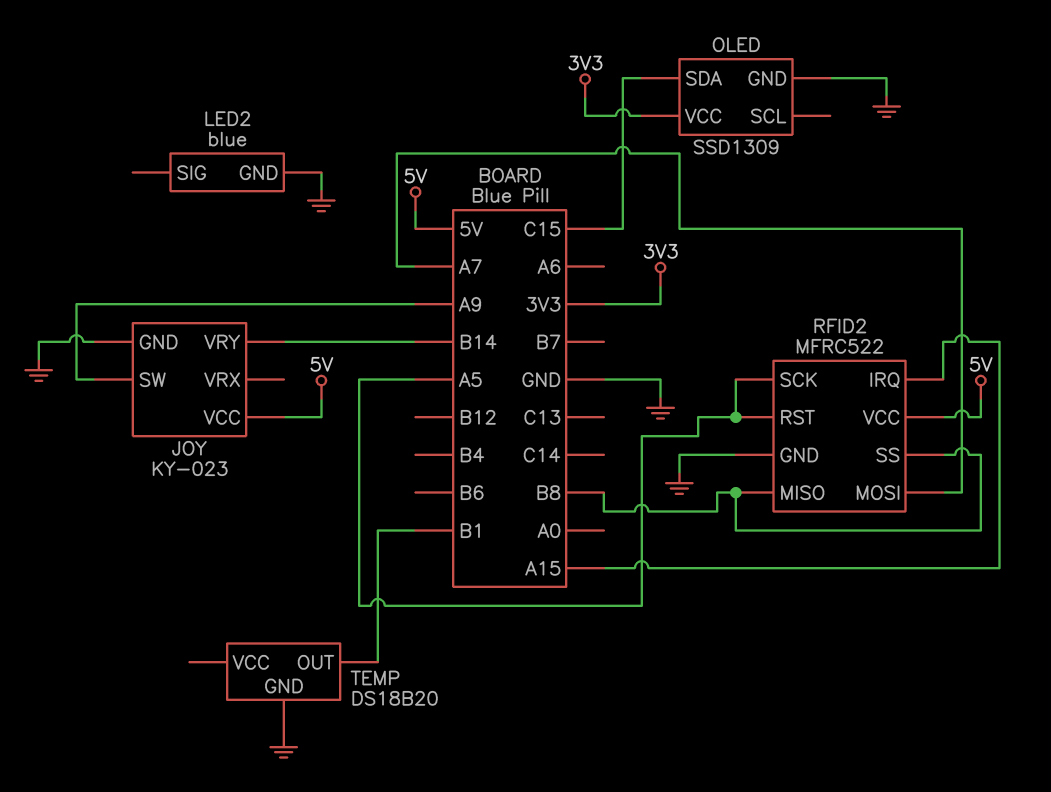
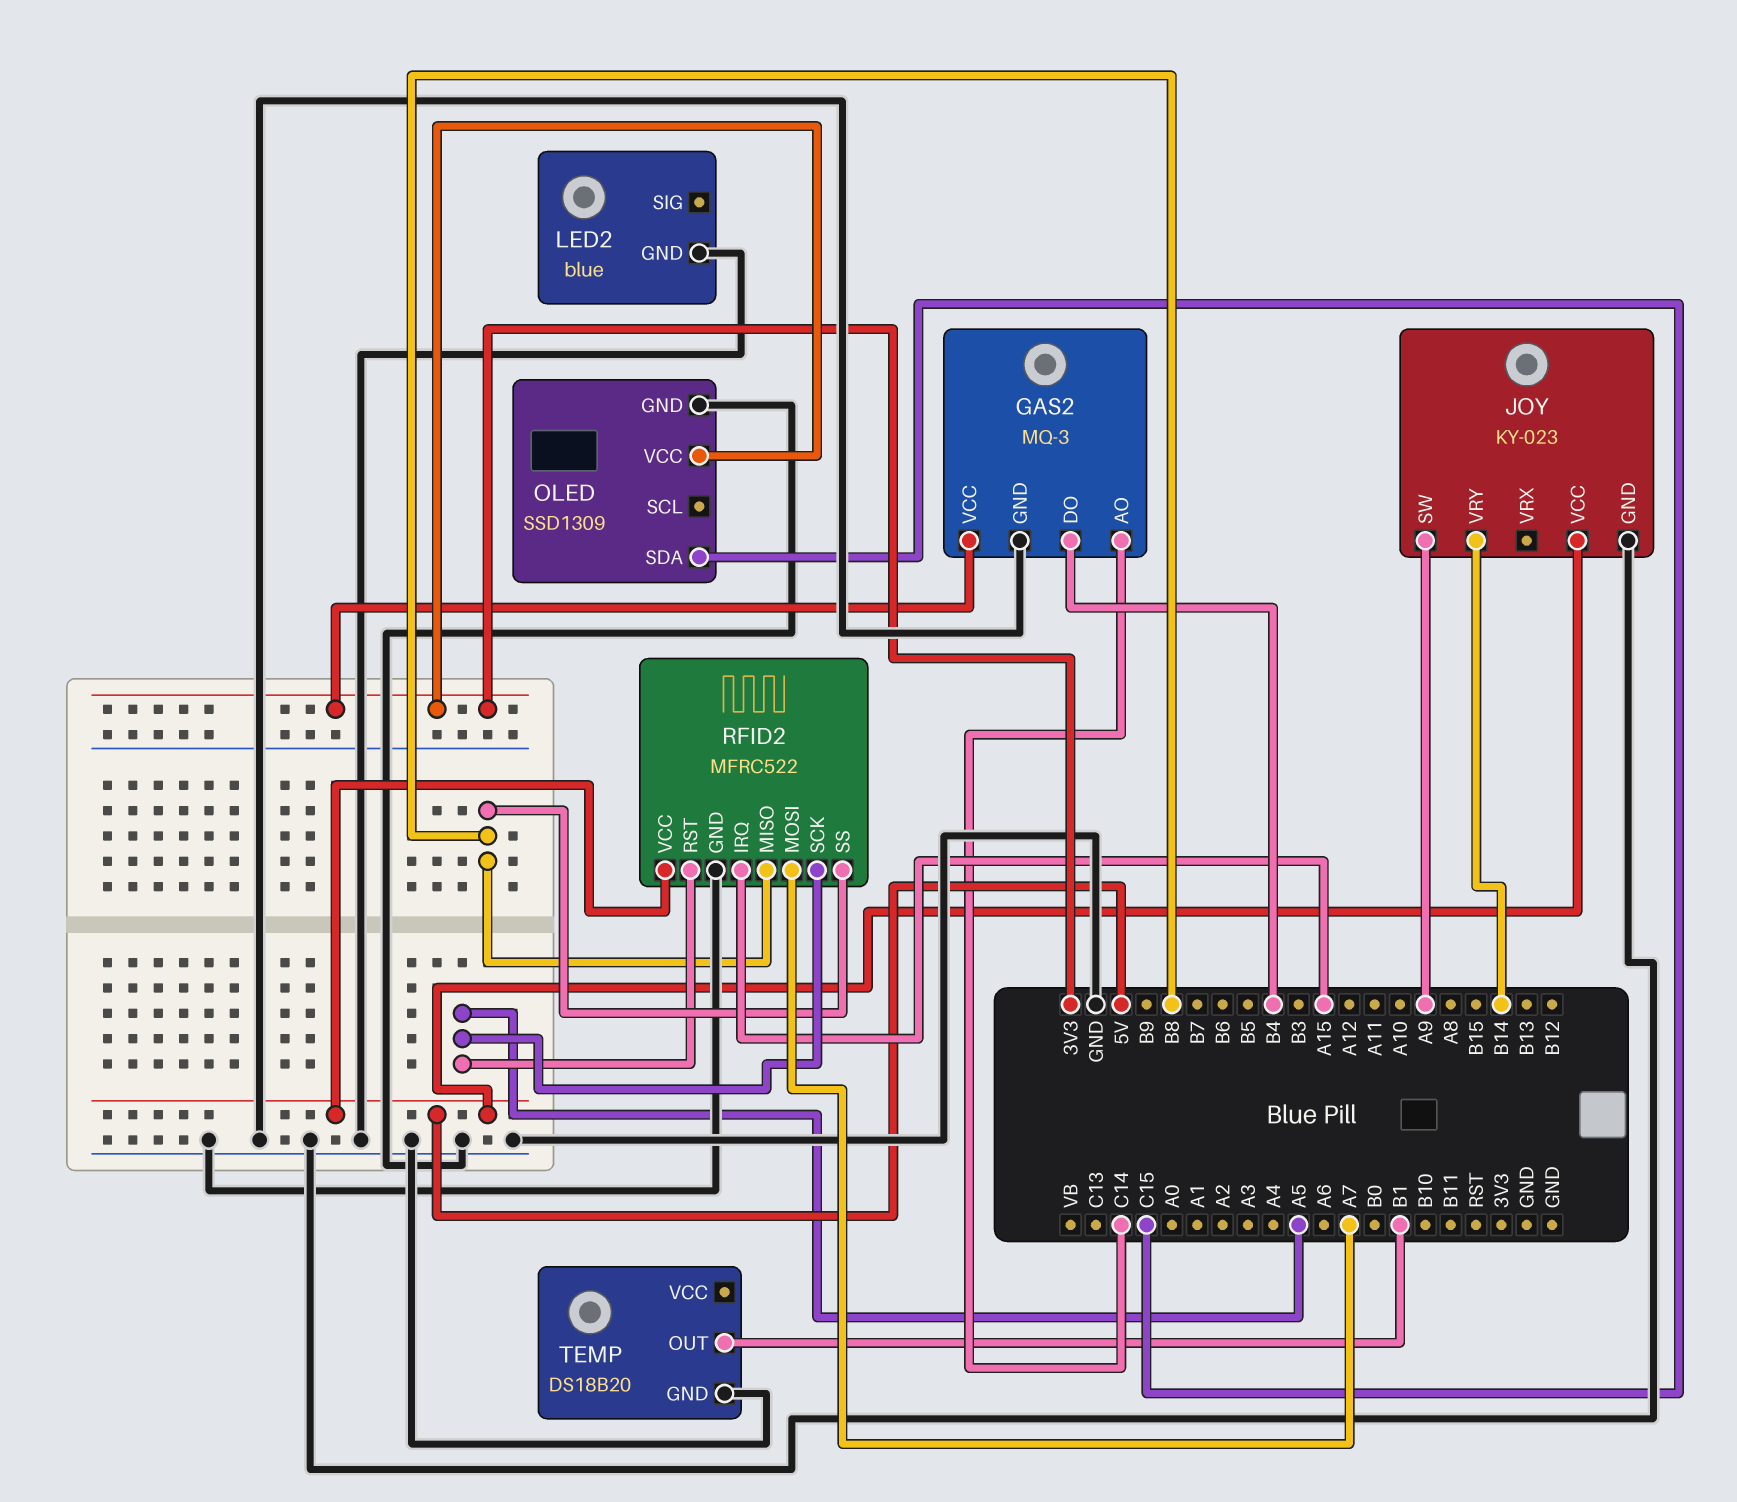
GAS2: none -> MQ-3
GAS2 pin AO: none -> C14
GAS2 pin DO: none -> B4
GAS2 pin GND: none -> GND
GAS2 pin VCC: none -> 3V3

